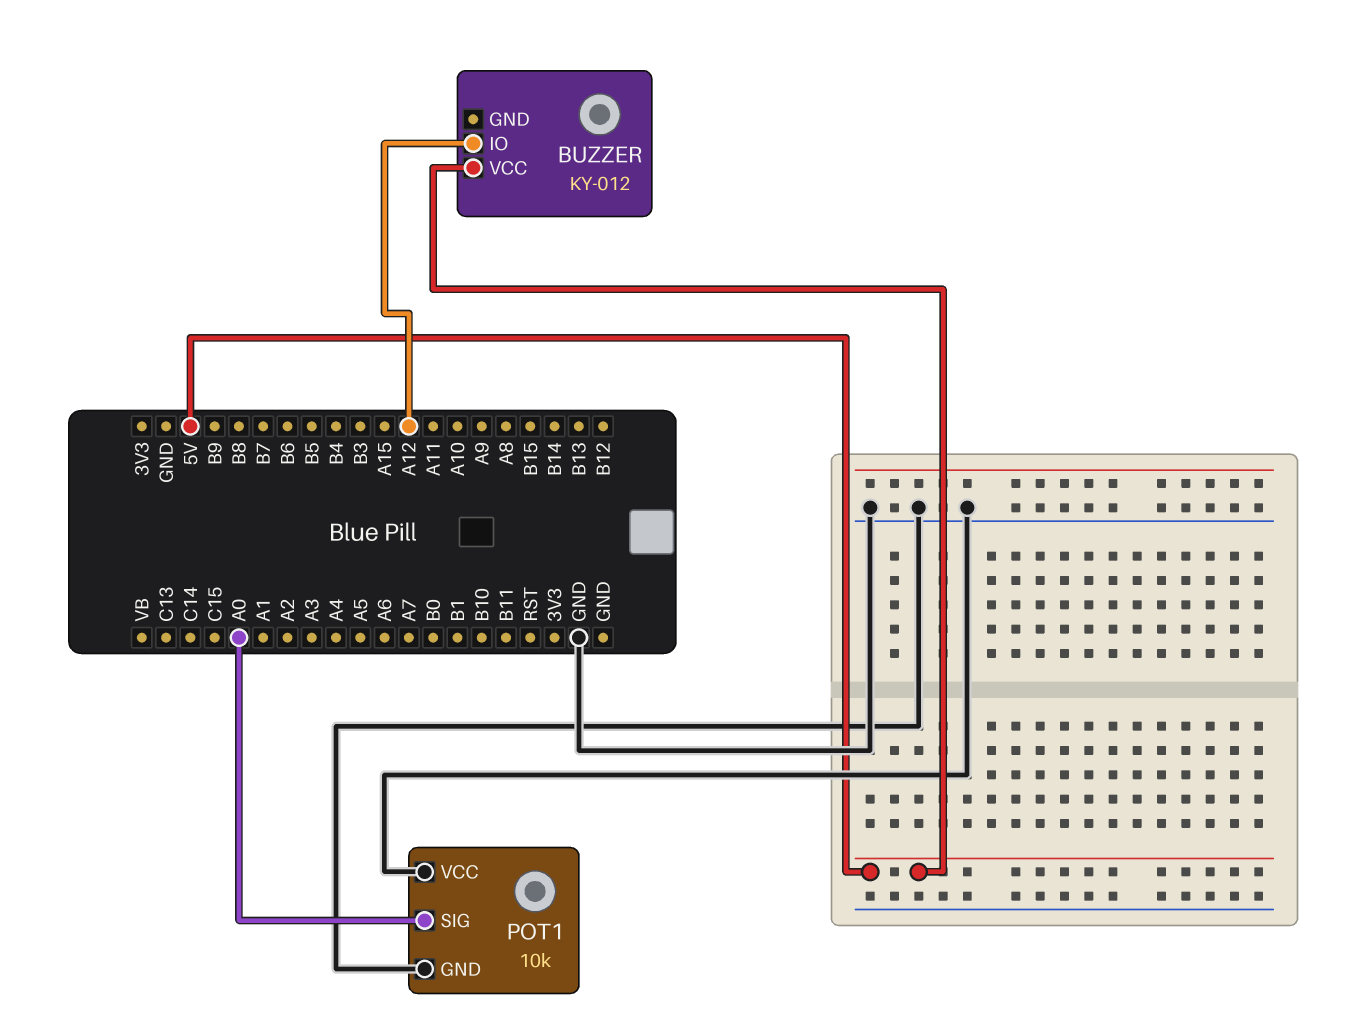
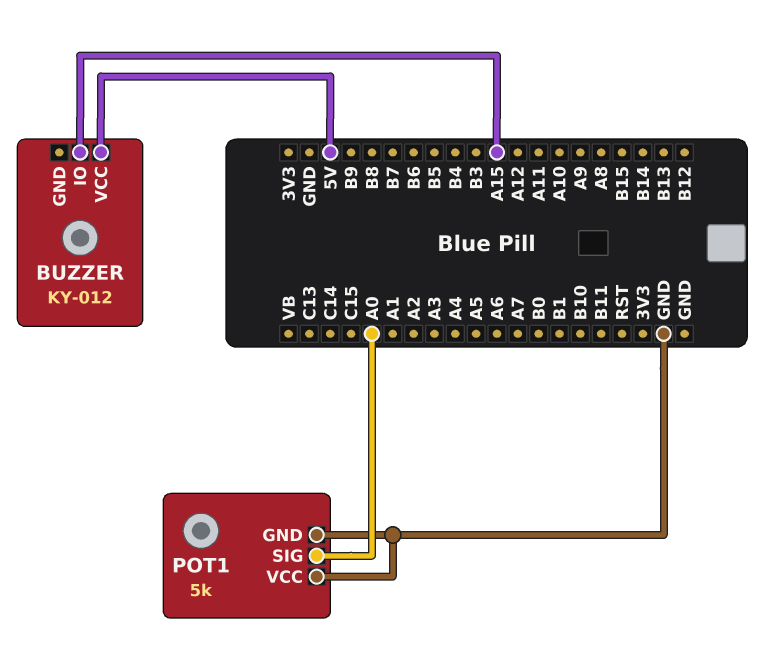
BUZZER pin IO: A12 -> A15
POT1: 10k -> 5k

